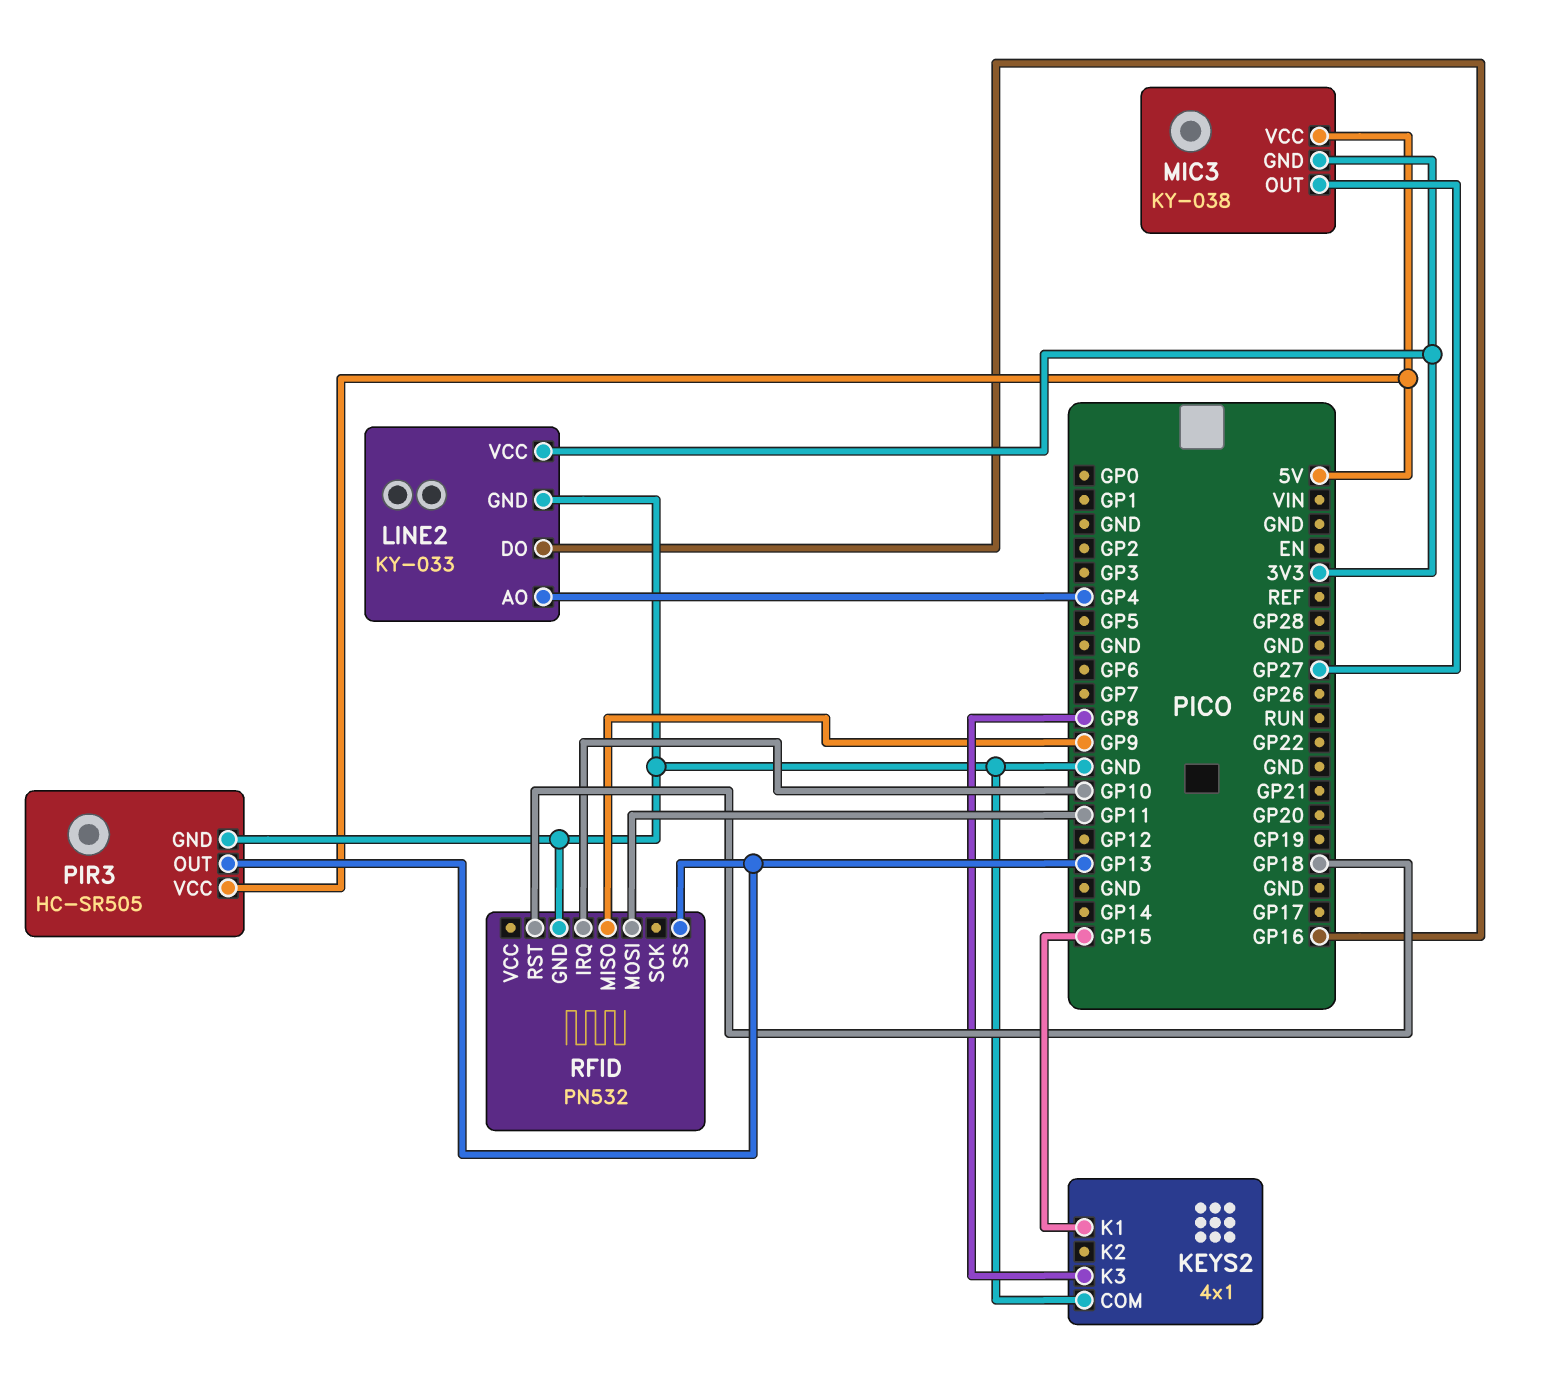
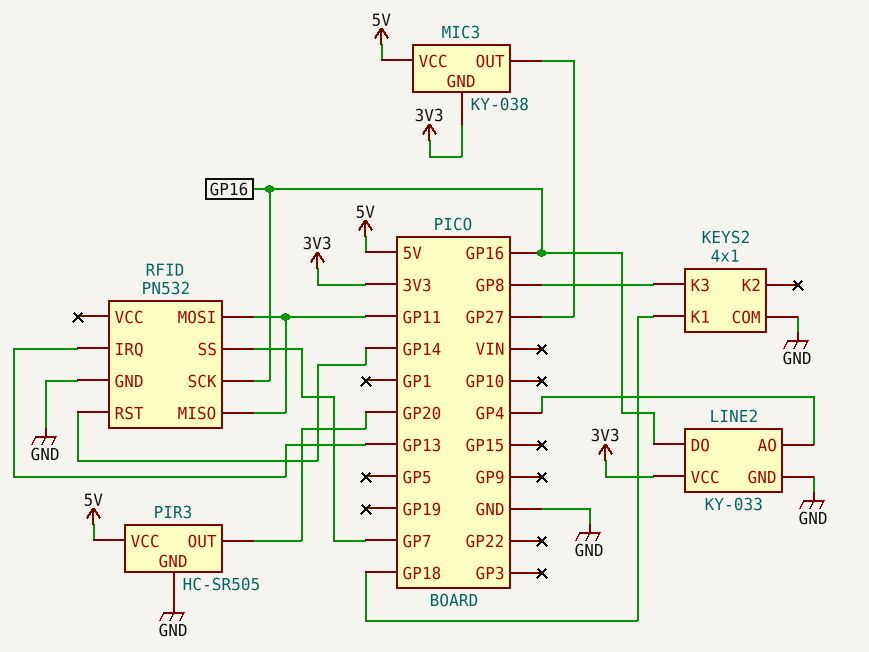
KEYS2 pin K1: GP15 -> GP18
PIR3 pin OUT: GP13 -> GP20
RFID pin IRQ: GP10 -> GP13
RFID pin MISO: GP9 -> GP11
RFID pin RST: GP18 -> GP14
RFID pin SCK: none -> GP16
RFID pin SS: GP13 -> GP7

